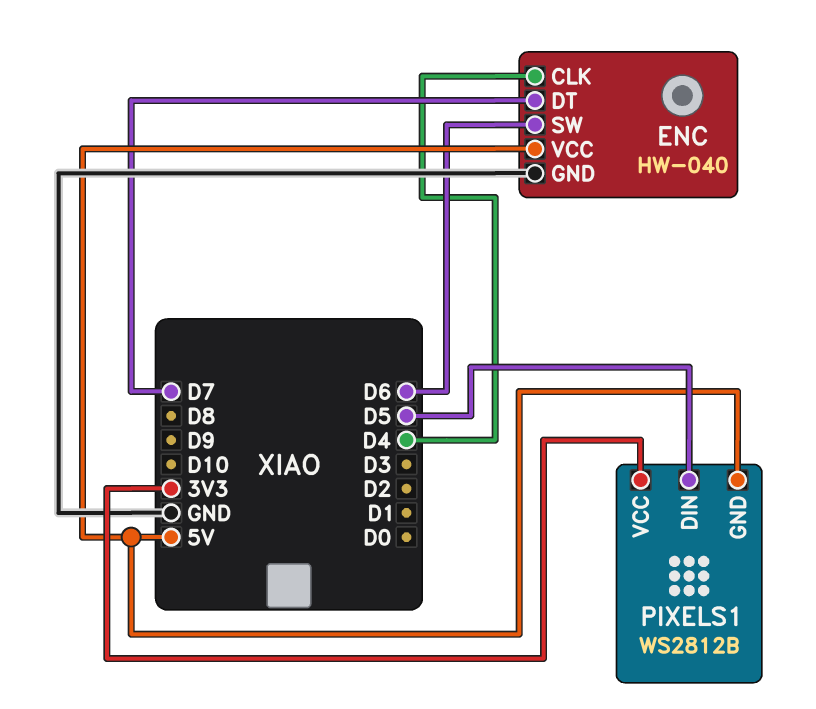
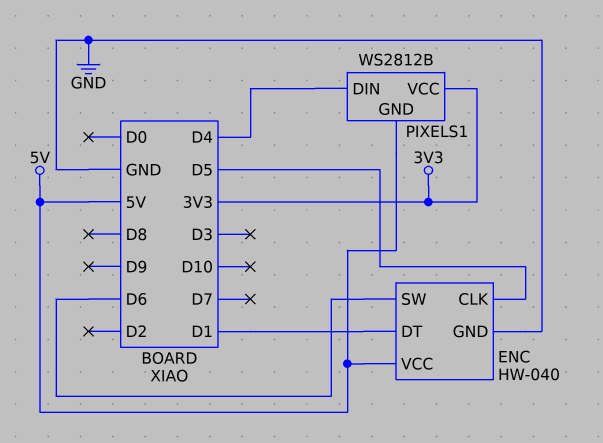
ENC pin CLK: D4 -> D5
ENC pin DT: D7 -> D1
PIXELS1 pin DIN: D5 -> D4

